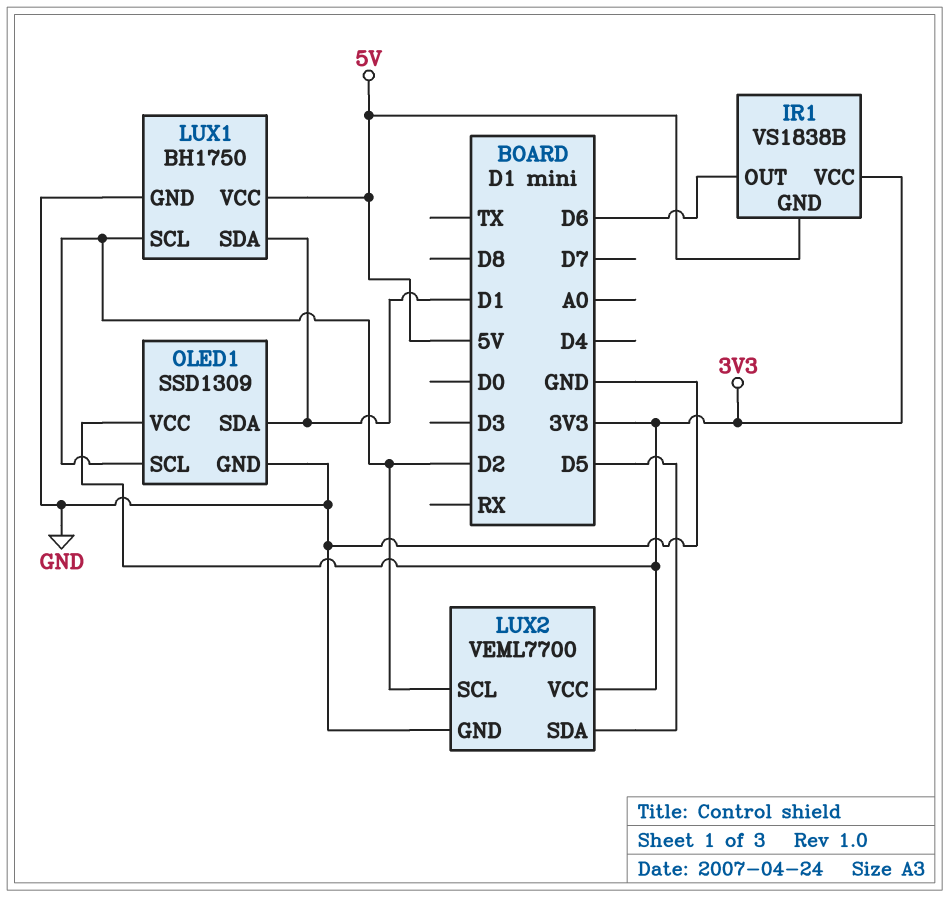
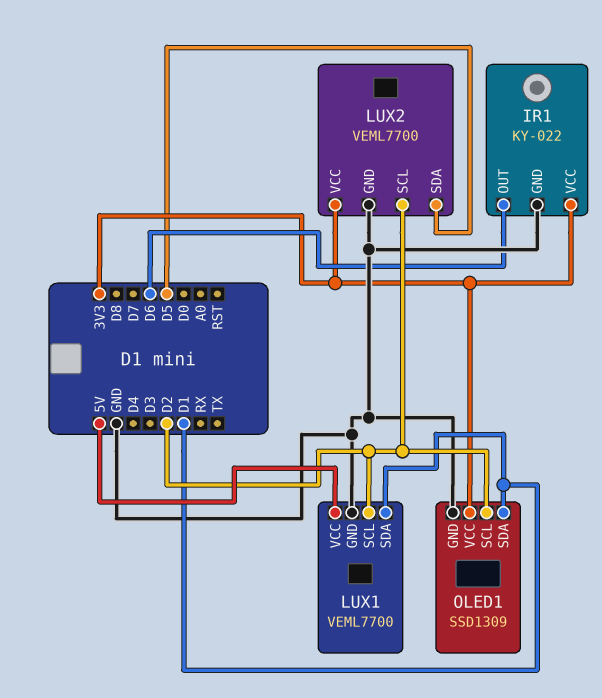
IR1: VS1838B -> KY-022
IR1 pin GND: 5V -> GND
LUX1: BH1750 -> VEML7700

